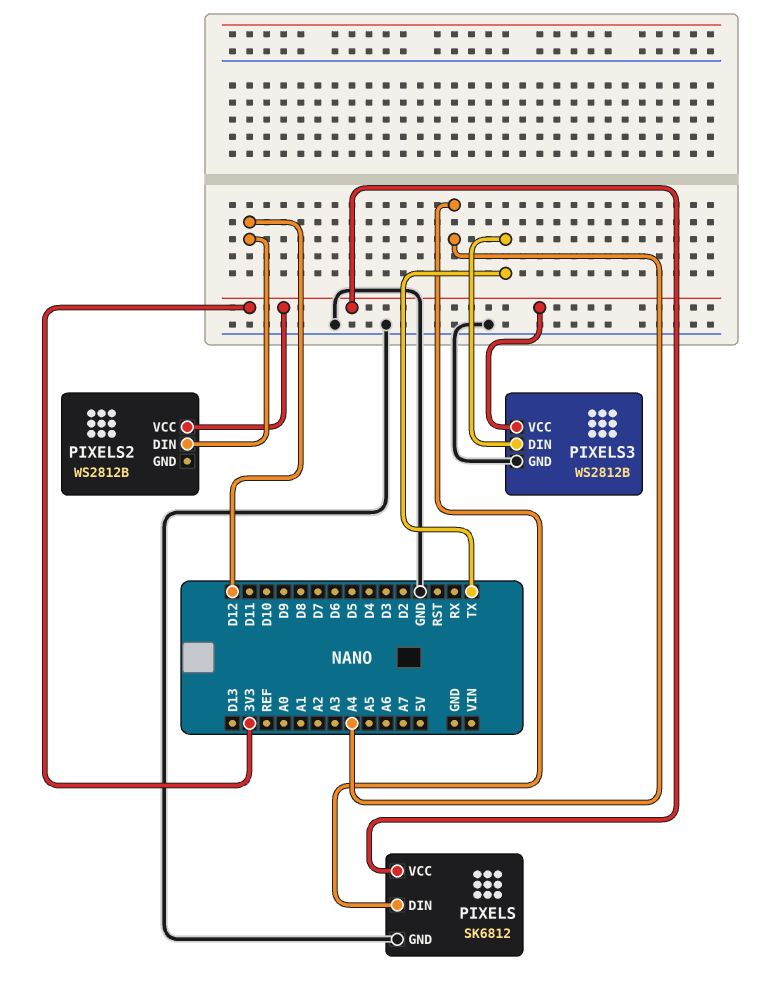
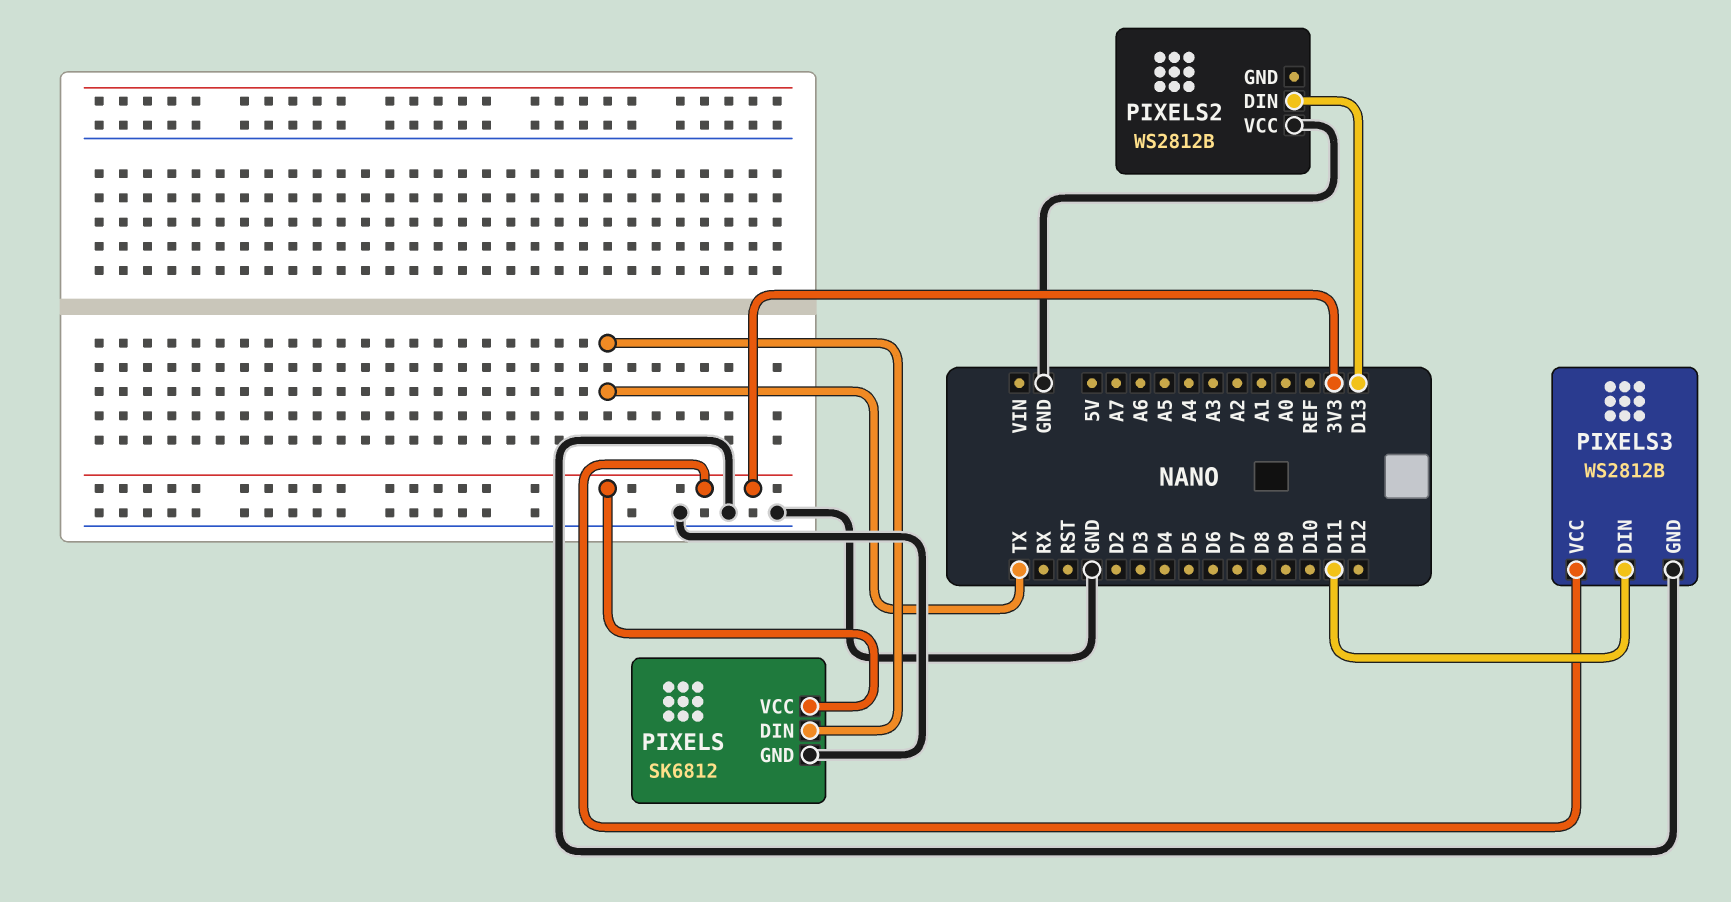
PIXELS pin DIN: A4 -> TX
PIXELS2 pin DIN: D12 -> D13
PIXELS2 pin VCC: 3V3 -> GND
PIXELS3 pin DIN: TX -> D11

